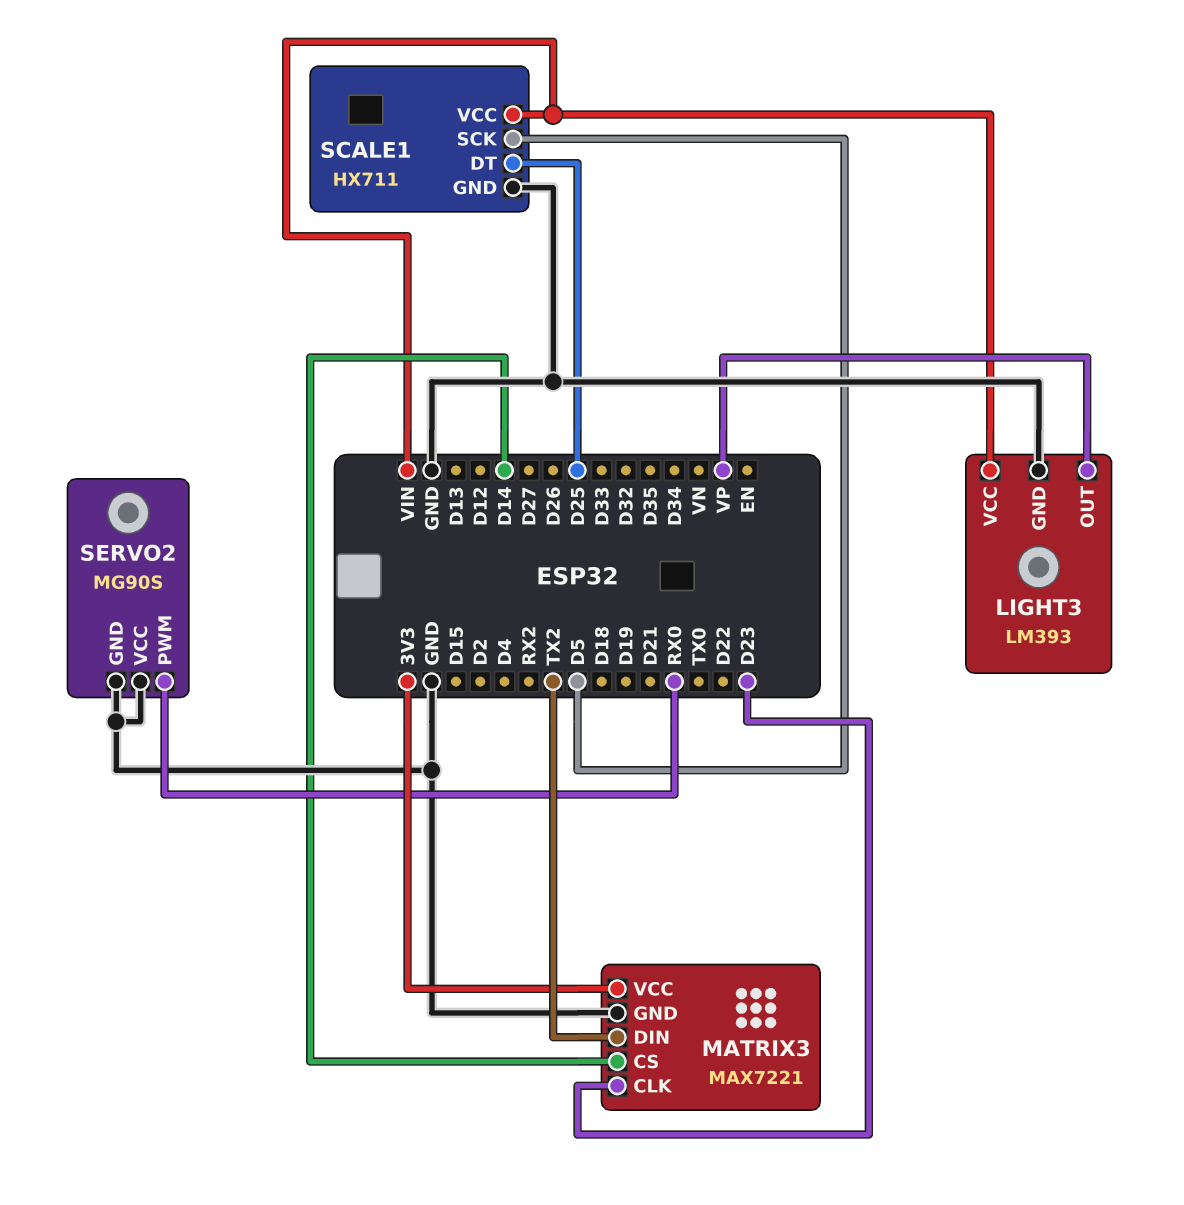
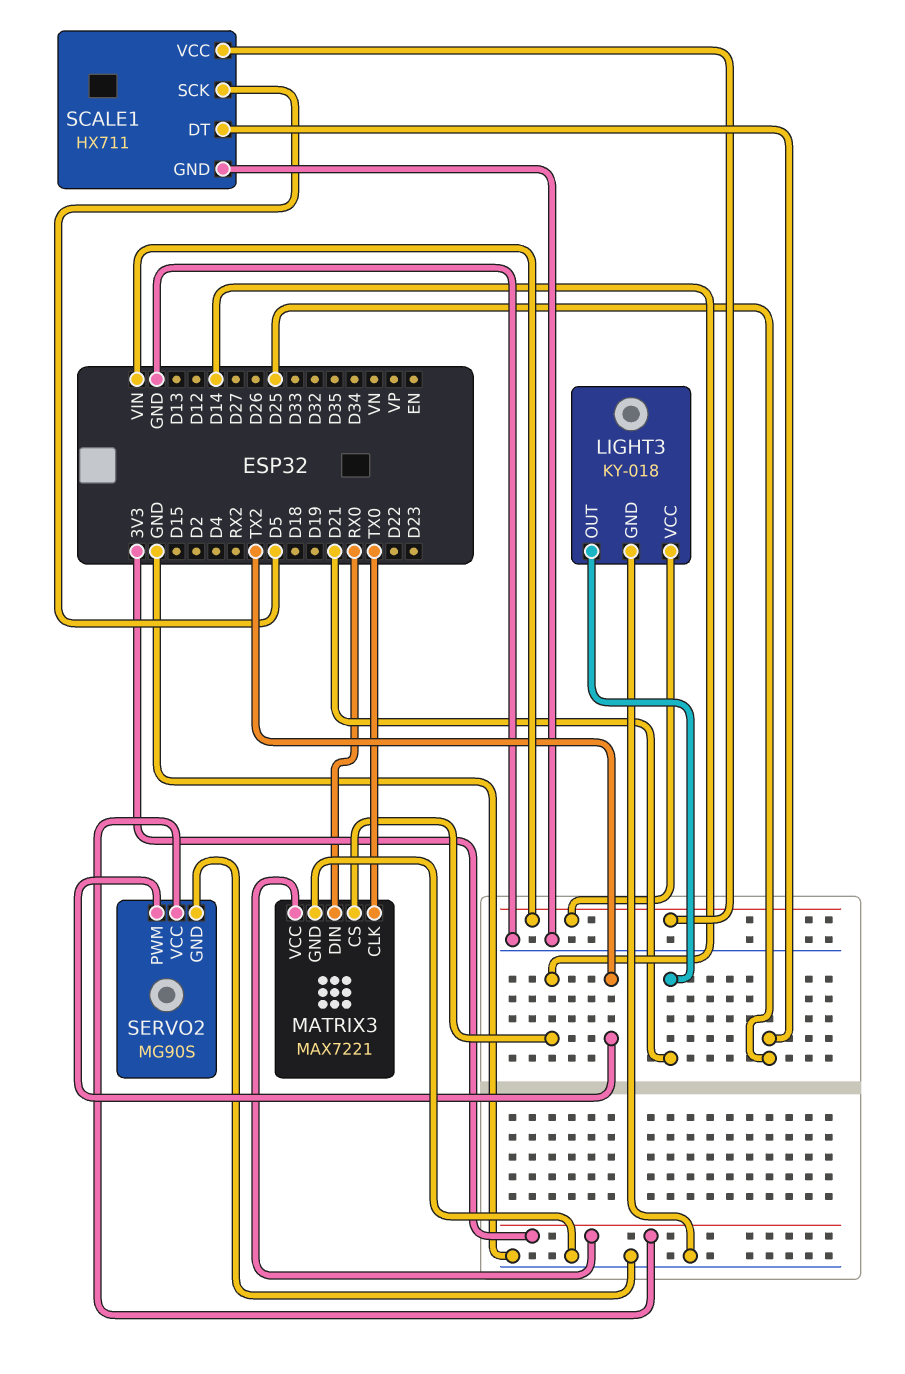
LIGHT3: LM393 -> KY-018
LIGHT3 pin OUT: VP -> D21
MATRIX3 pin CLK: D23 -> TX0
MATRIX3 pin DIN: TX2 -> RX0
SERVO2 pin PWM: RX0 -> TX2
SERVO2 pin VCC: GND -> 3V3

